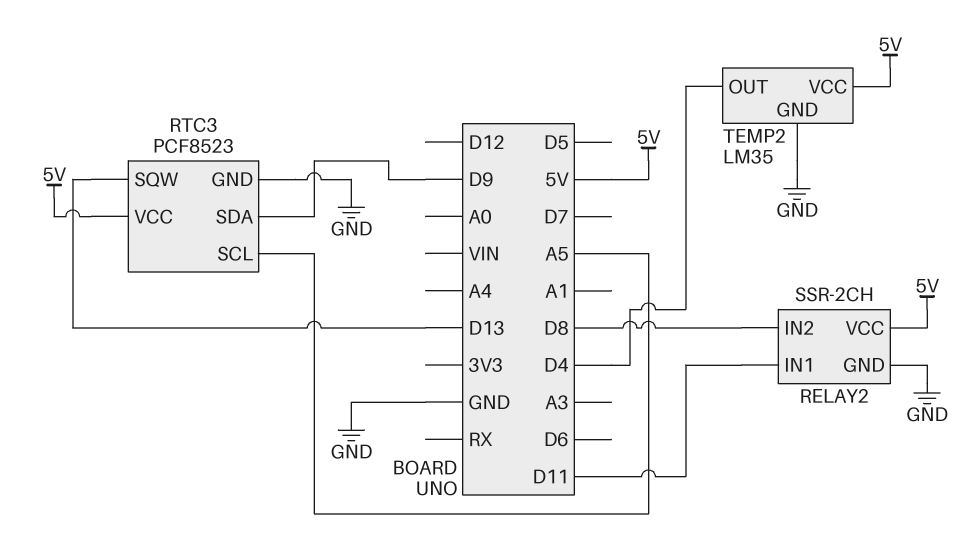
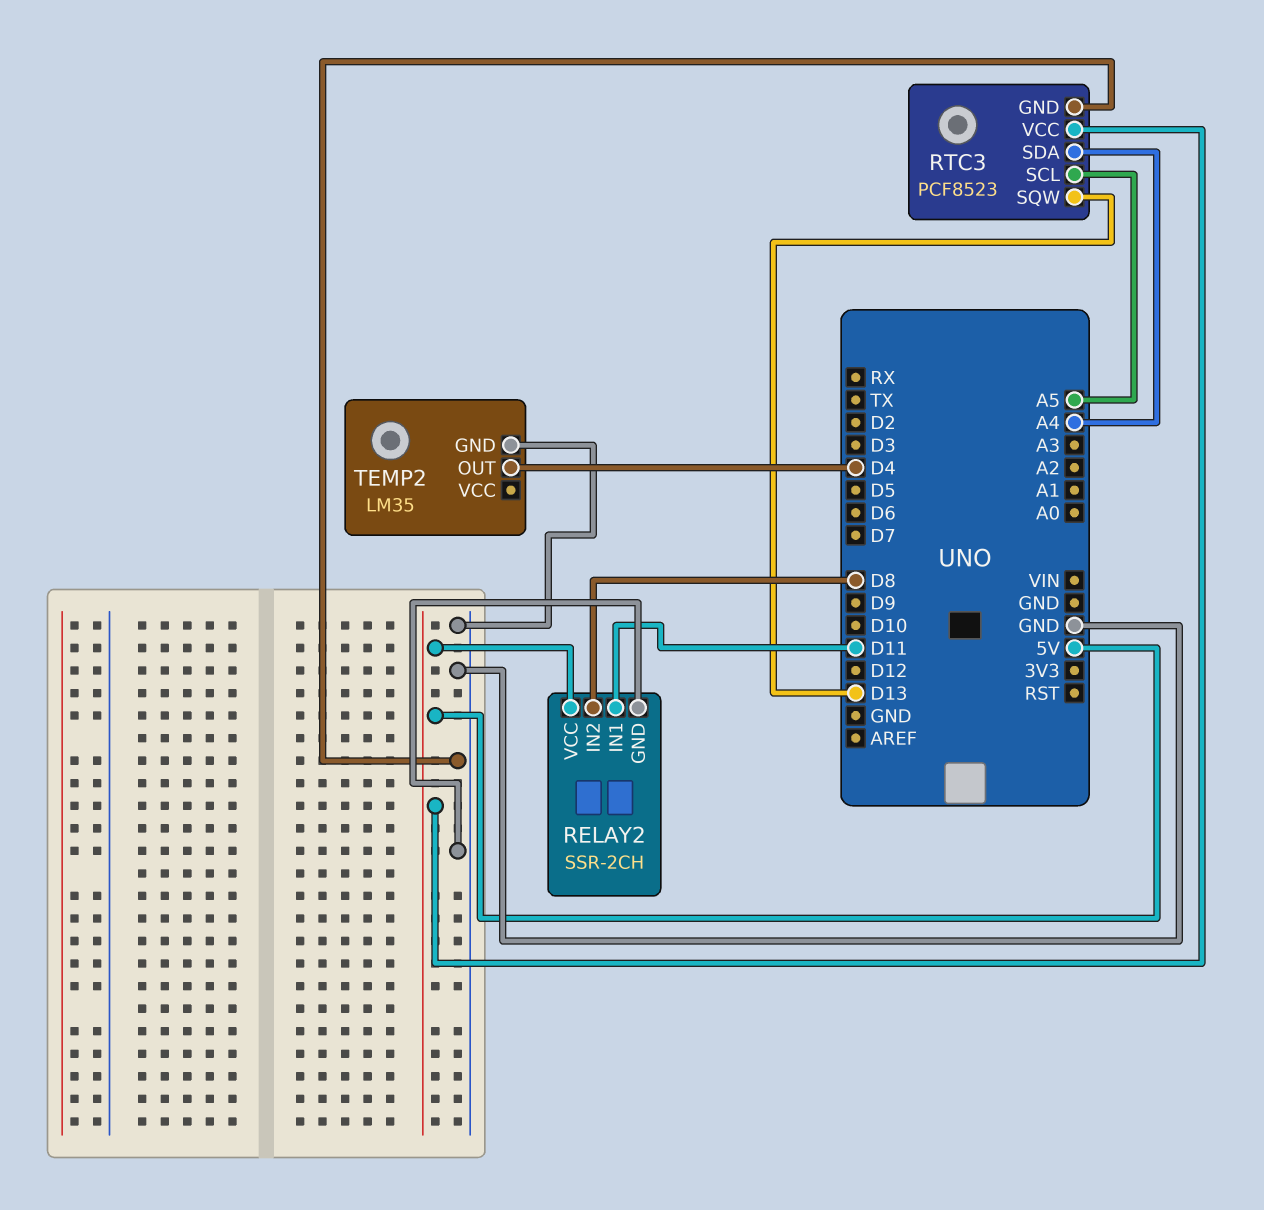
RTC3 pin SDA: D9 -> A4
TEMP2 pin VCC: 5V -> none

